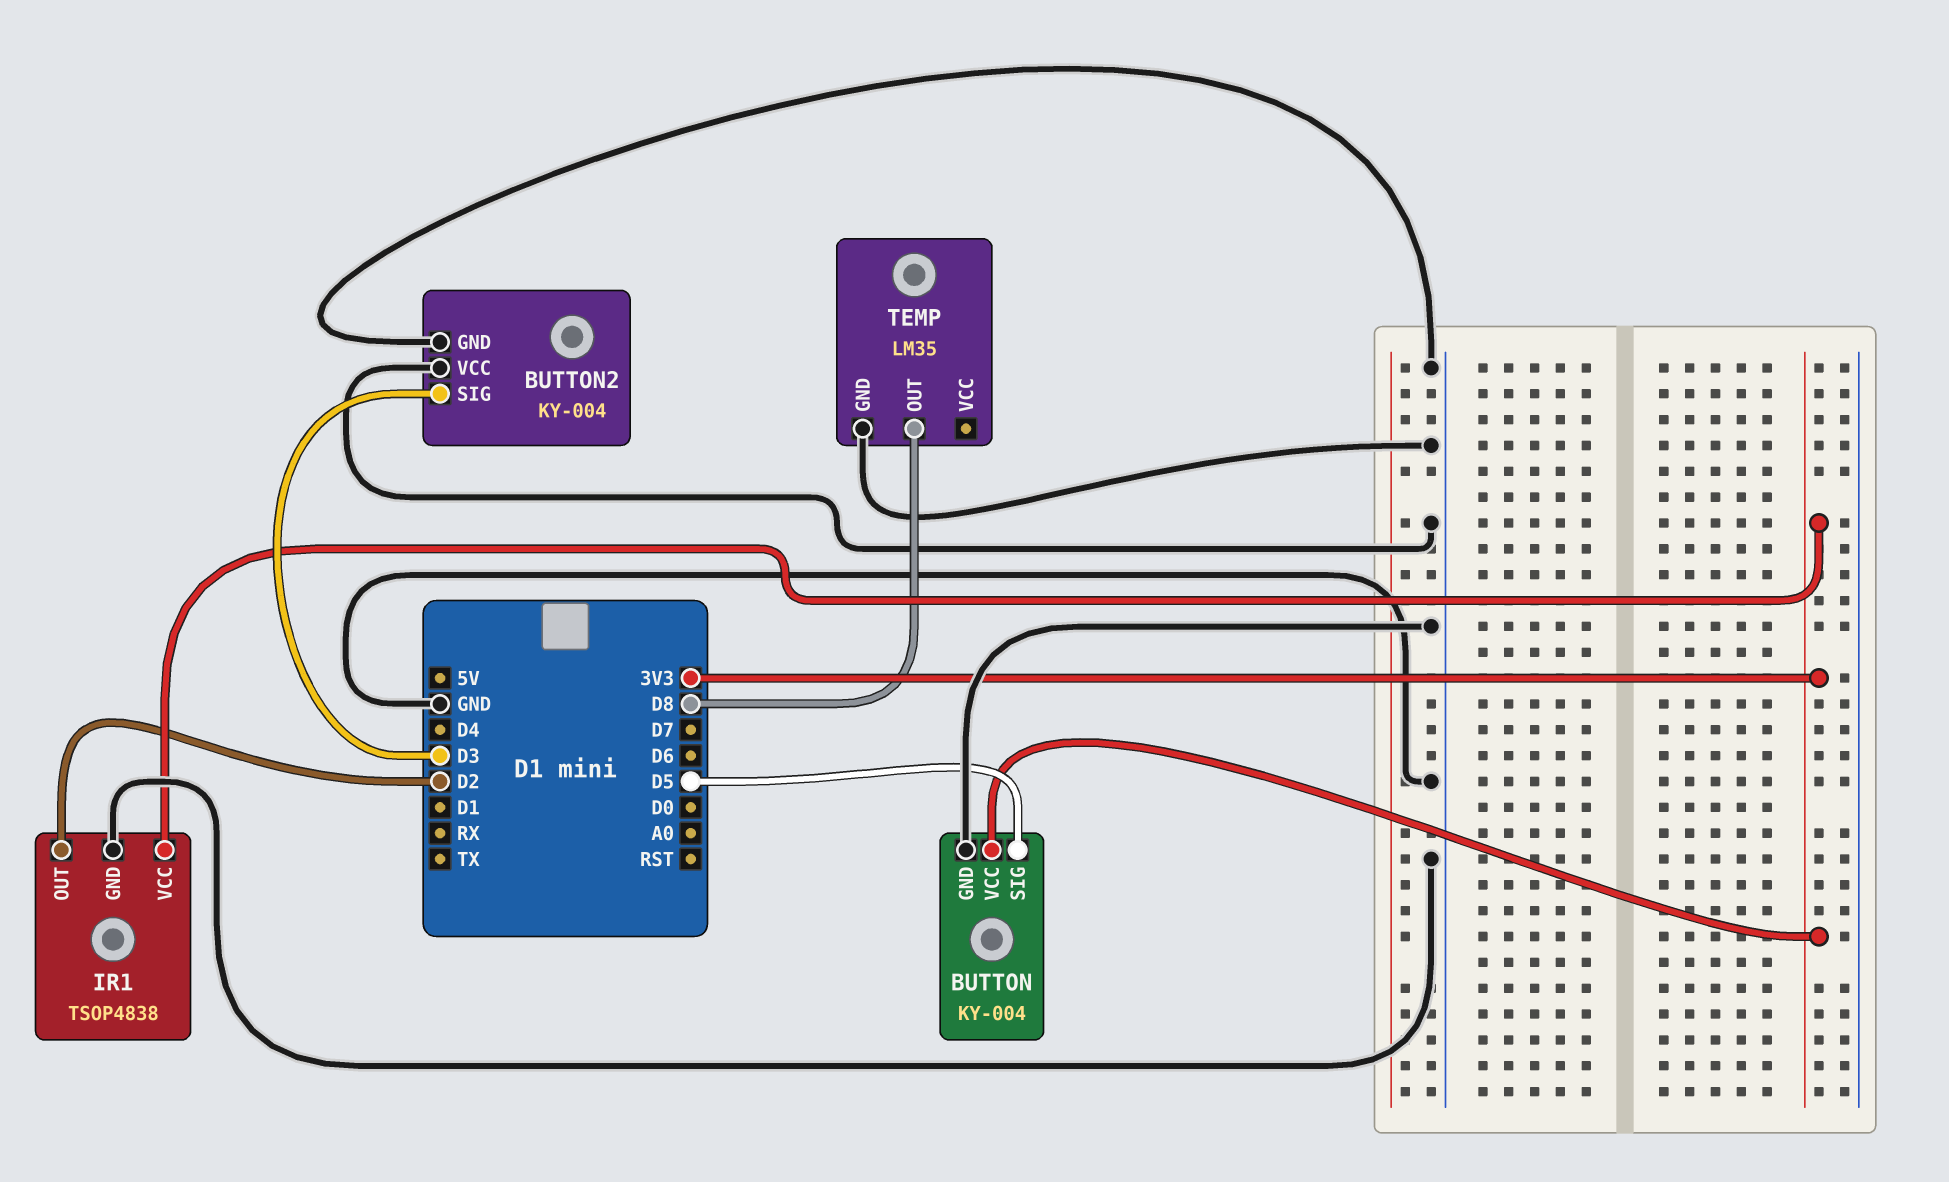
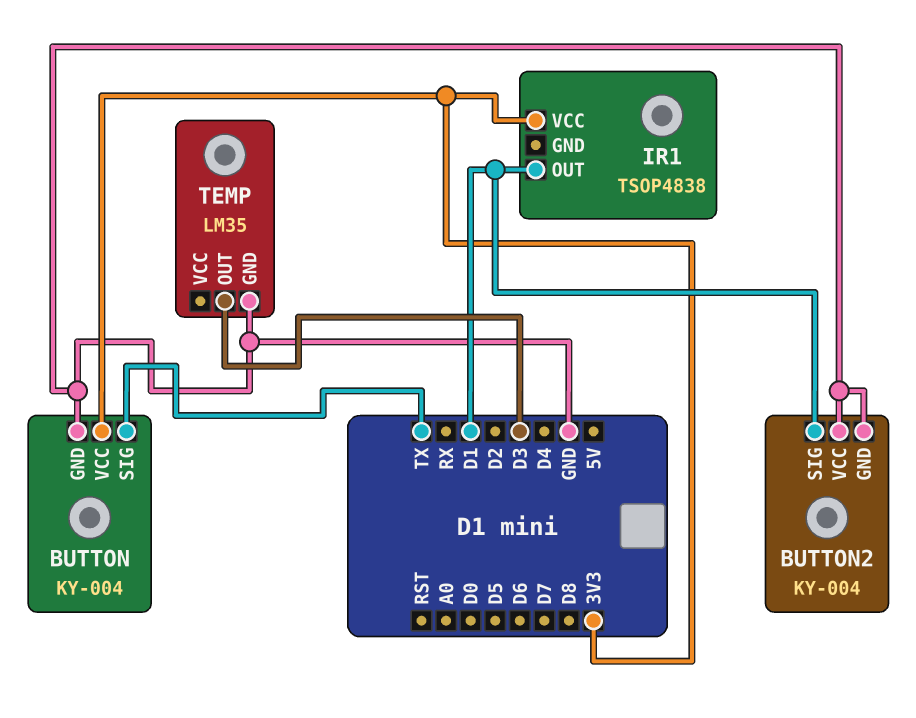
BUTTON pin SIG: D5 -> TX
BUTTON2 pin SIG: D3 -> D1
IR1 pin GND: GND -> none
IR1 pin OUT: D2 -> D1
TEMP pin OUT: D8 -> D3

